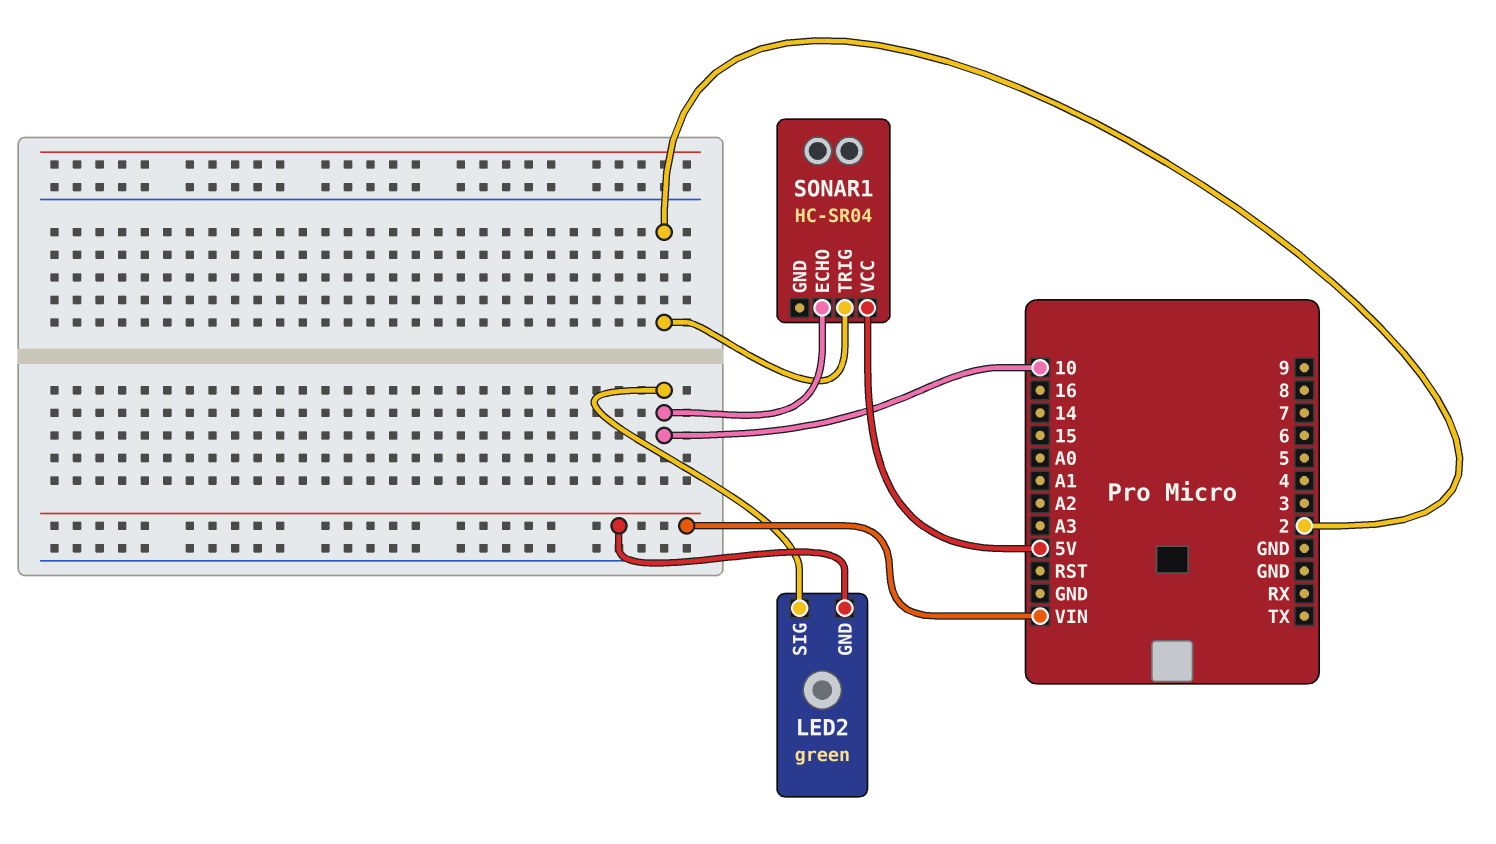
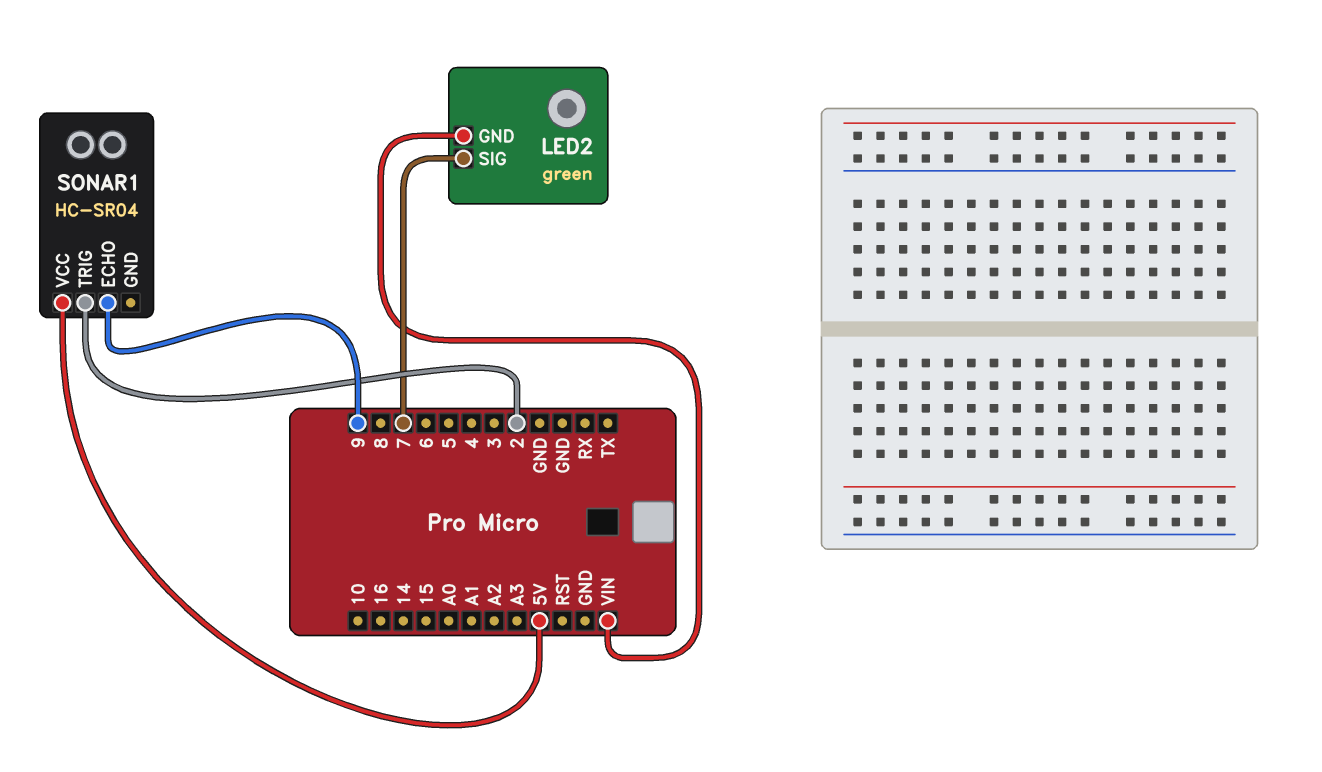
LED2 pin SIG: 10 -> 7
SONAR1 pin ECHO: 10 -> 9

